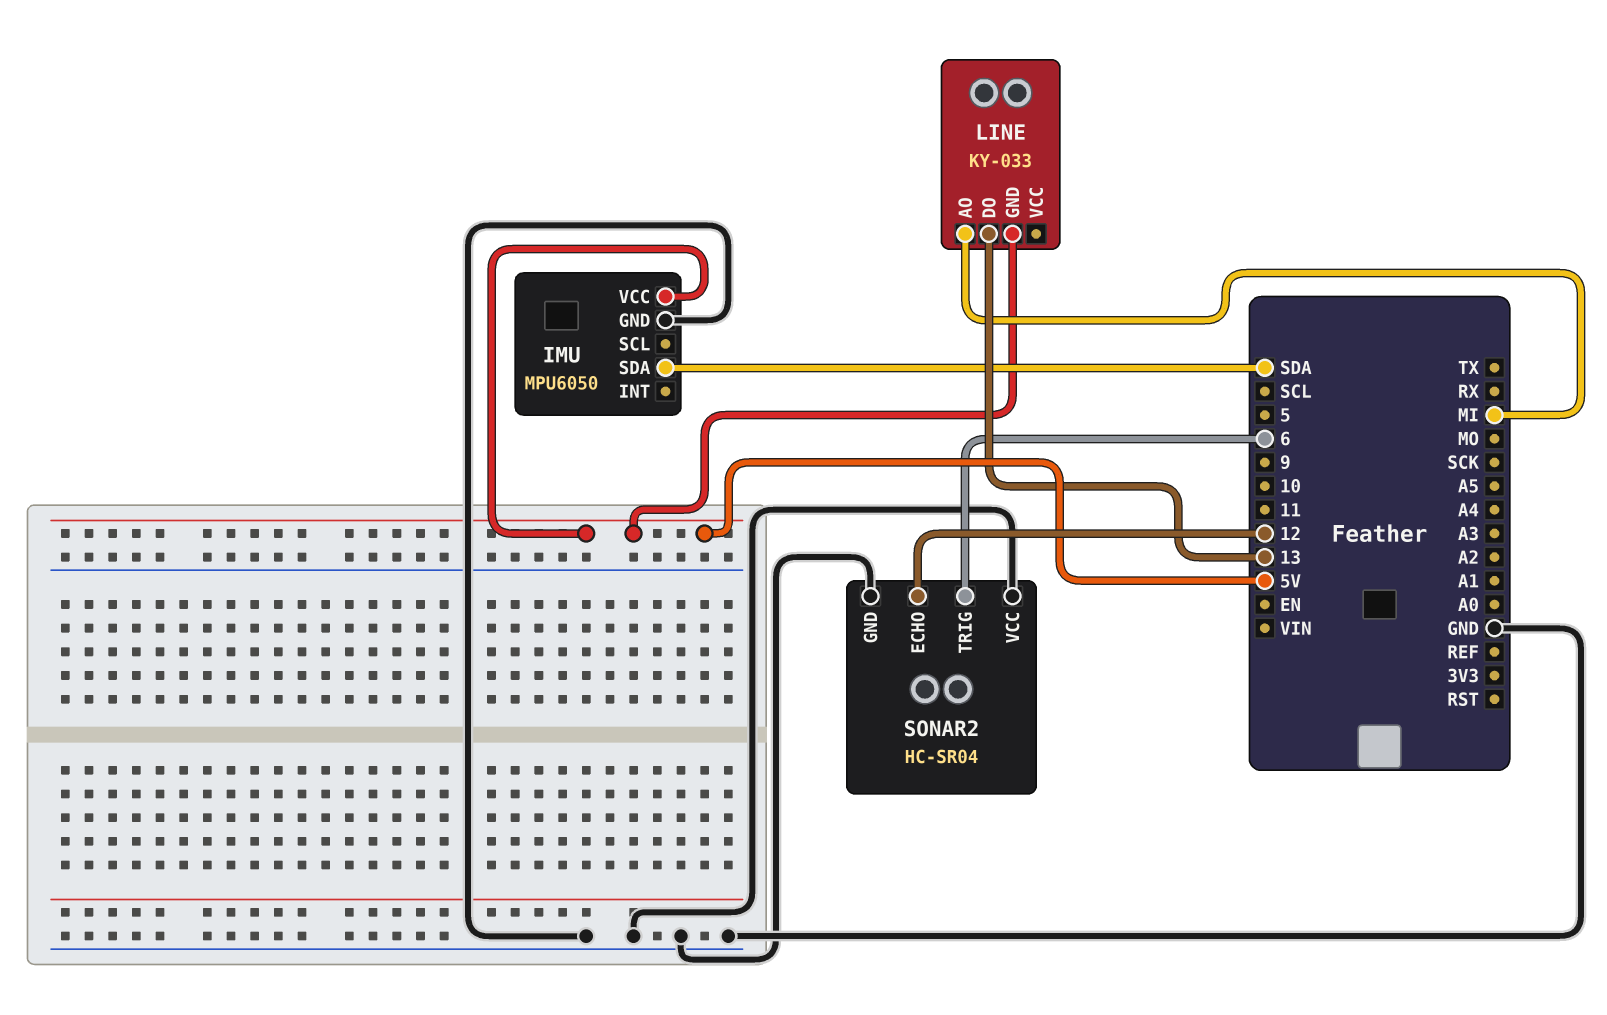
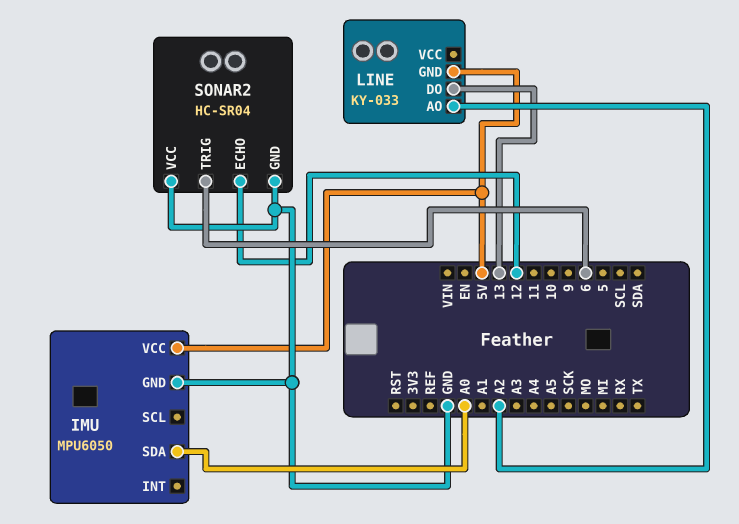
IMU pin SDA: SDA -> A0
LINE pin AO: MI -> A2

